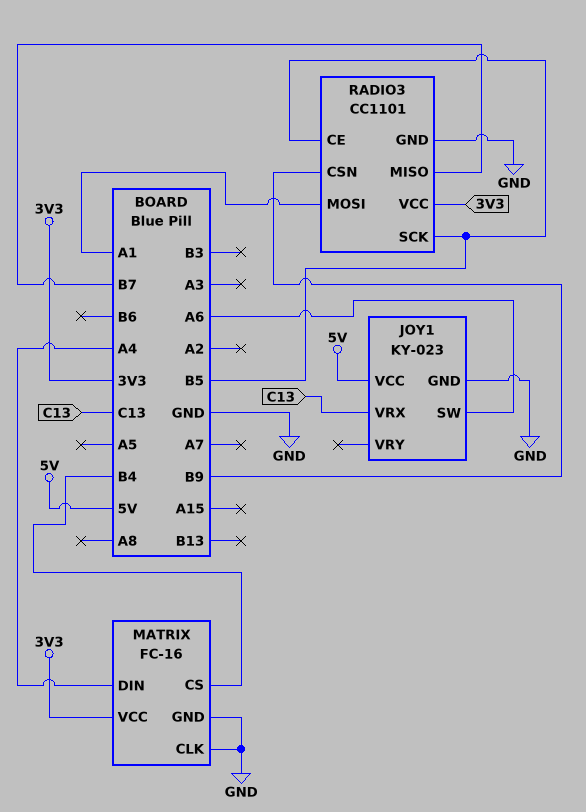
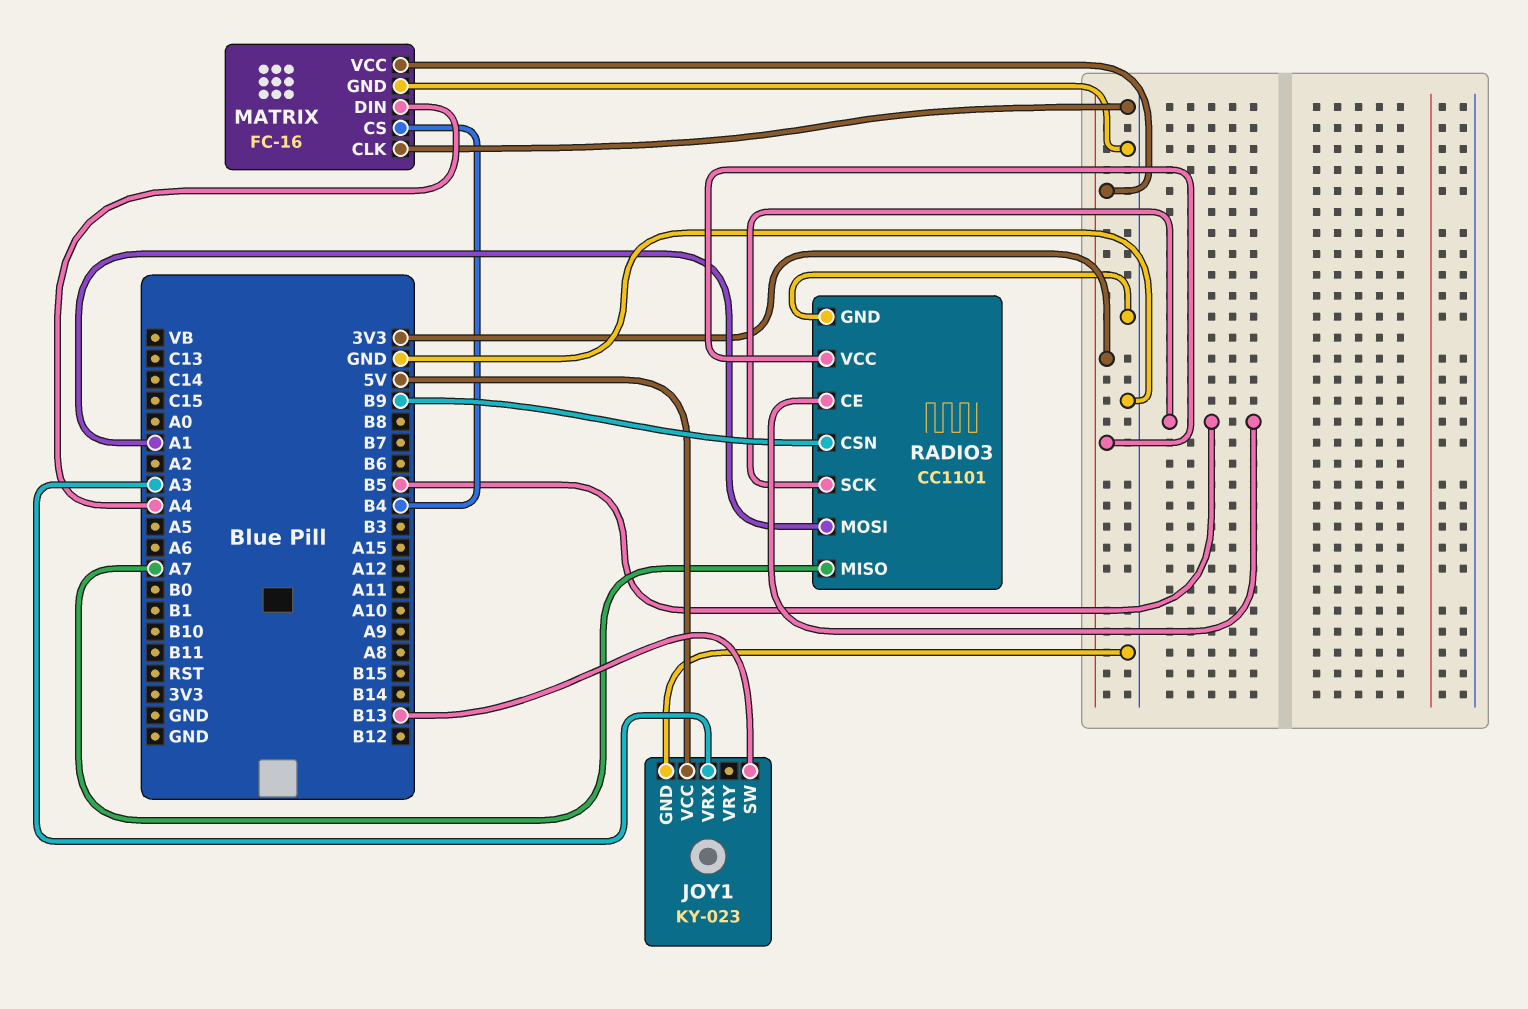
JOY1 pin SW: A6 -> B13
JOY1 pin VRX: C13 -> A3
RADIO3 pin MISO: B7 -> A7

